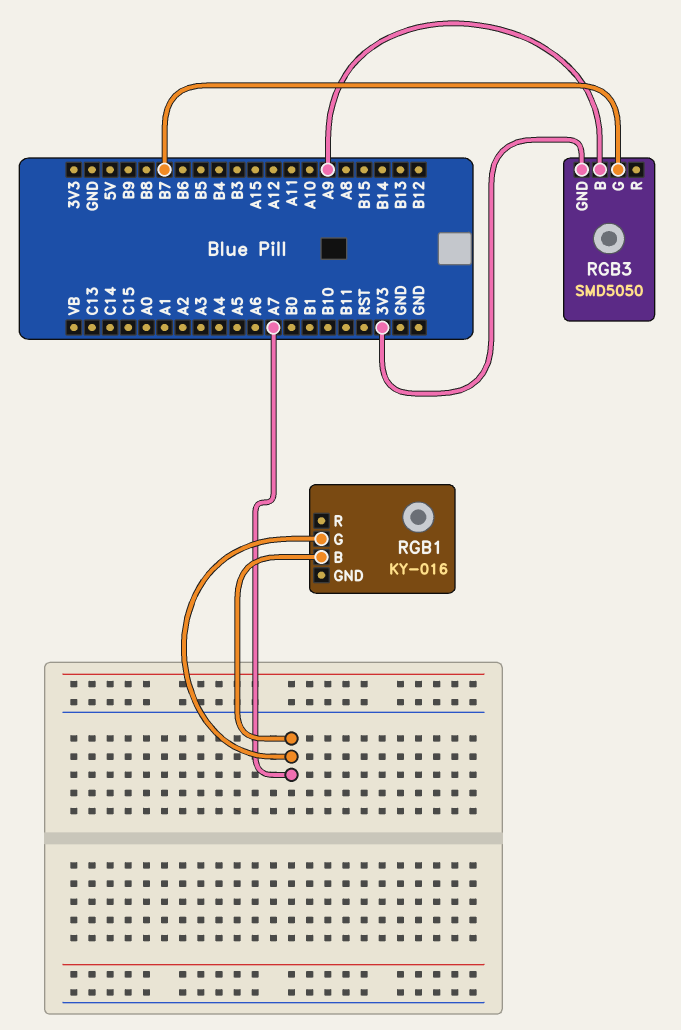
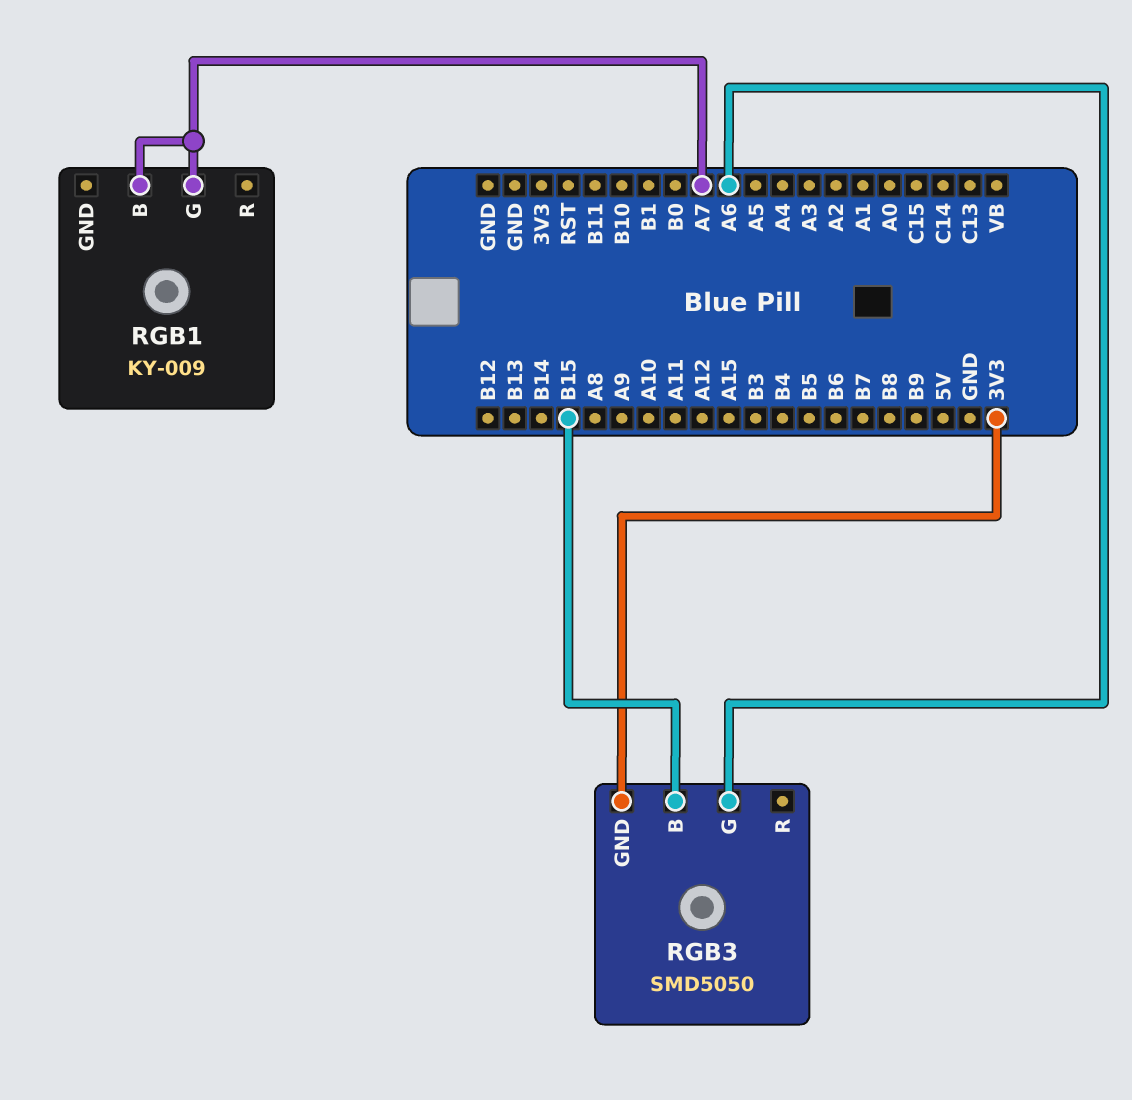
RGB1: KY-016 -> KY-009
RGB3 pin B: A9 -> B15
RGB3 pin G: B7 -> A6

